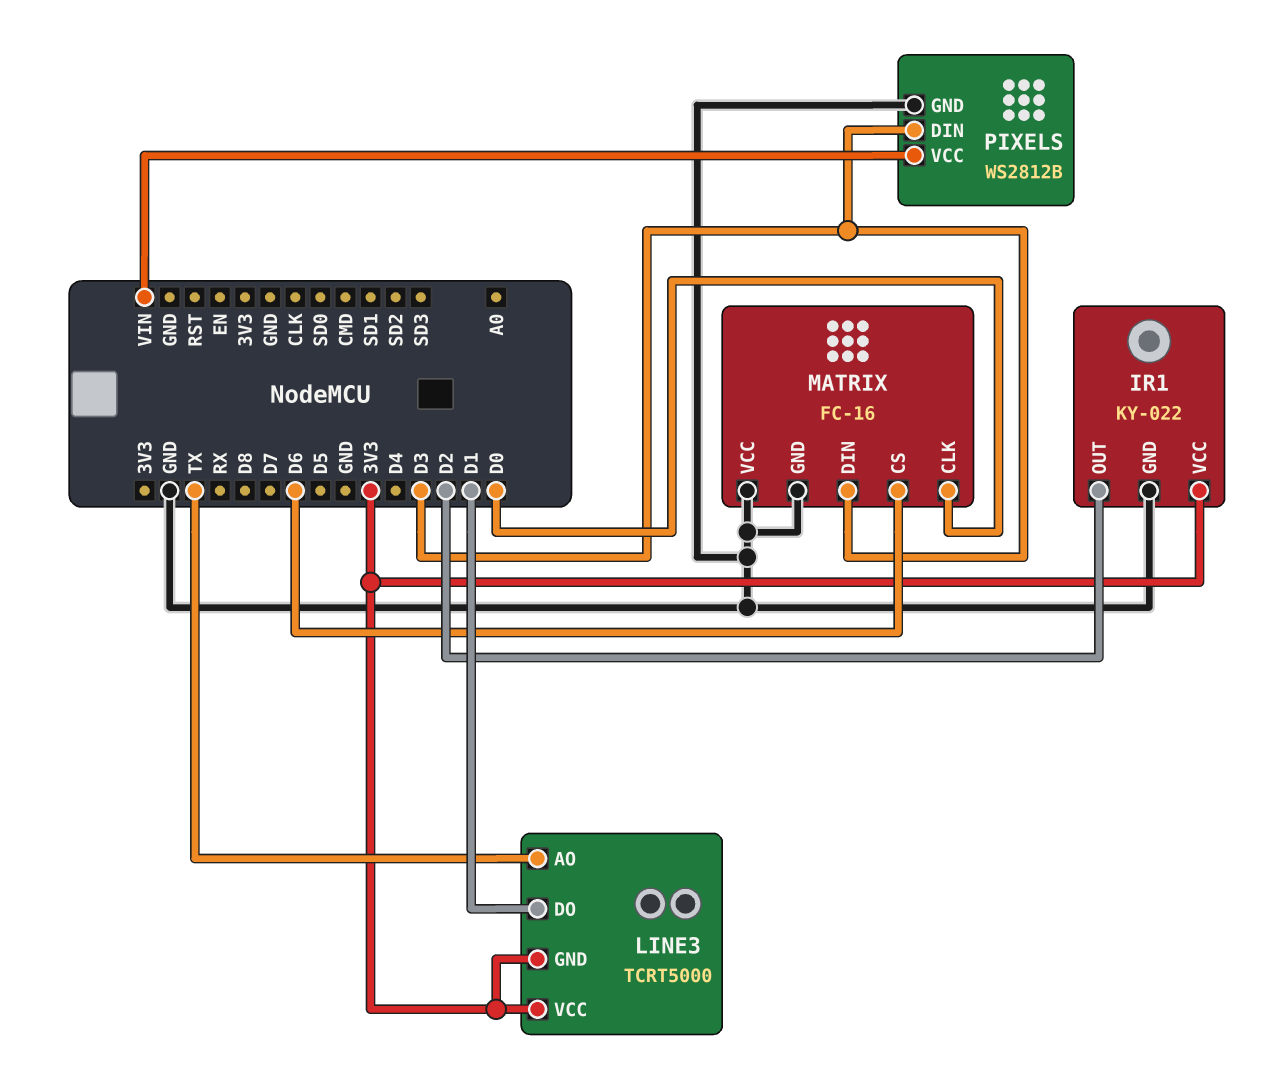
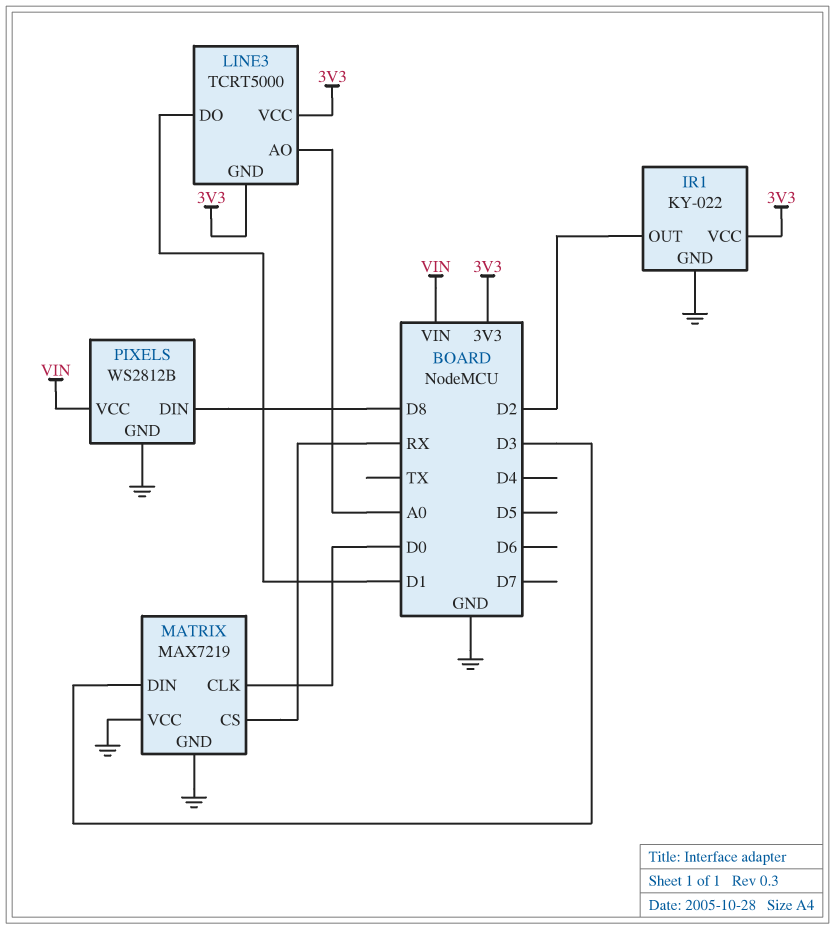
LINE3 pin AO: TX -> A0
MATRIX: FC-16 -> MAX7219
MATRIX pin CS: D6 -> RX
PIXELS pin DIN: D3 -> D8

